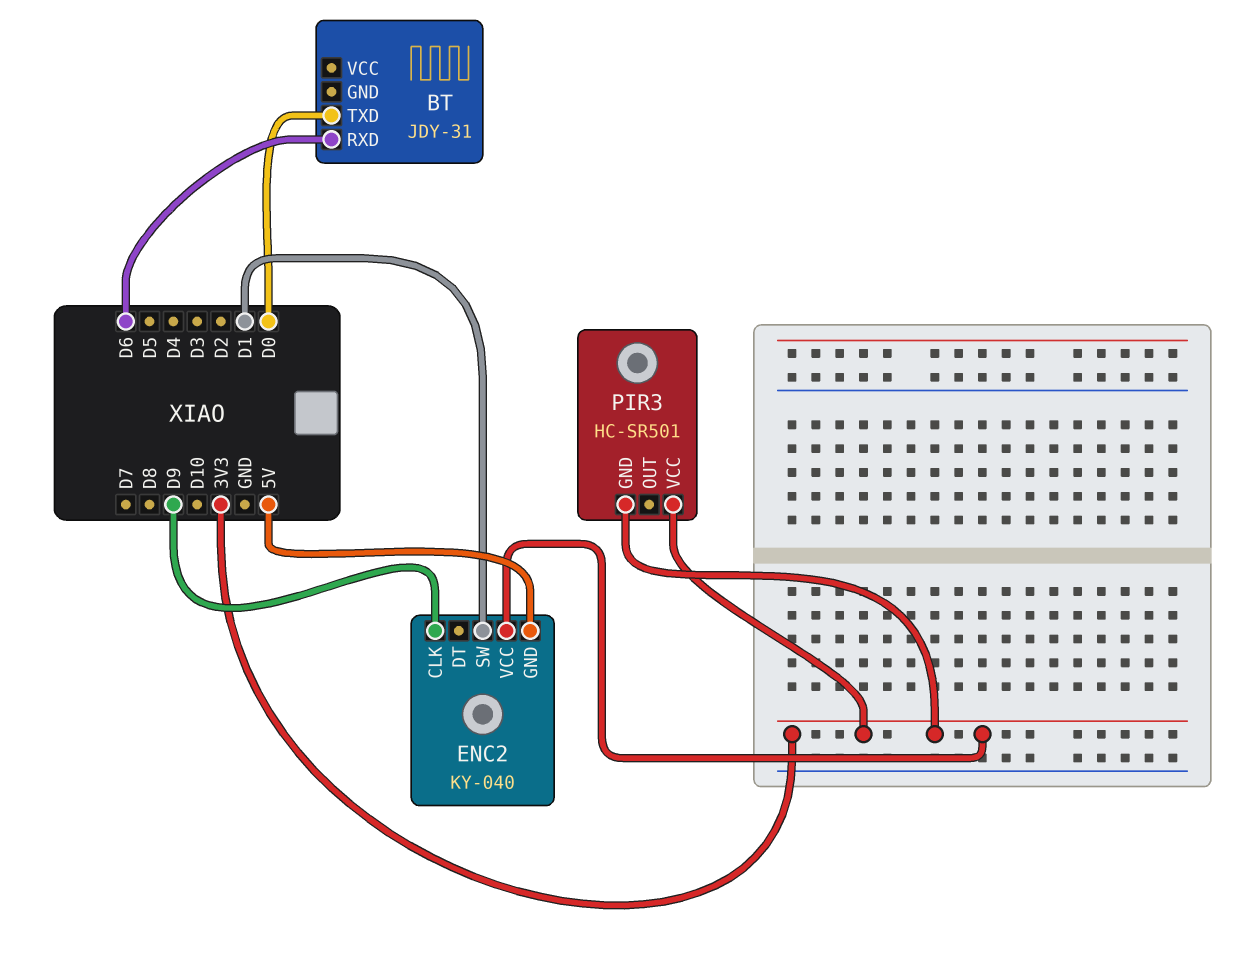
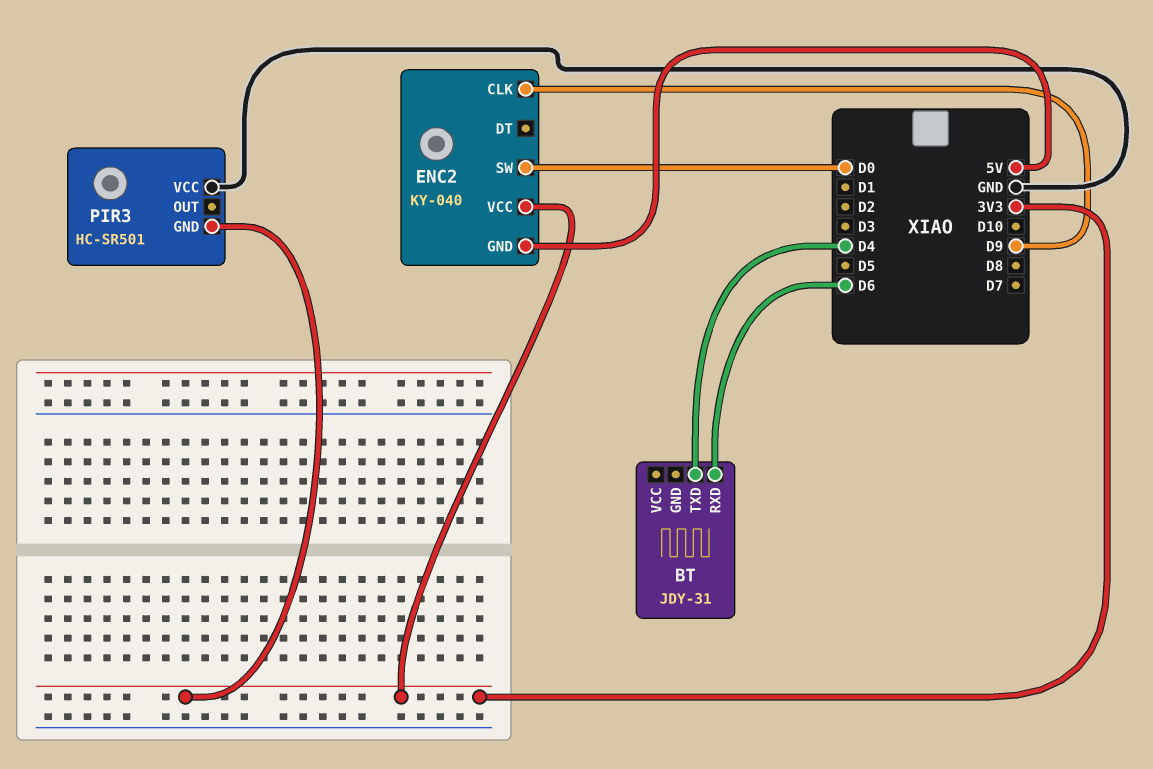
BT pin TXD: D0 -> D4
ENC2 pin SW: D1 -> D0
PIR3 pin VCC: 3V3 -> GND

